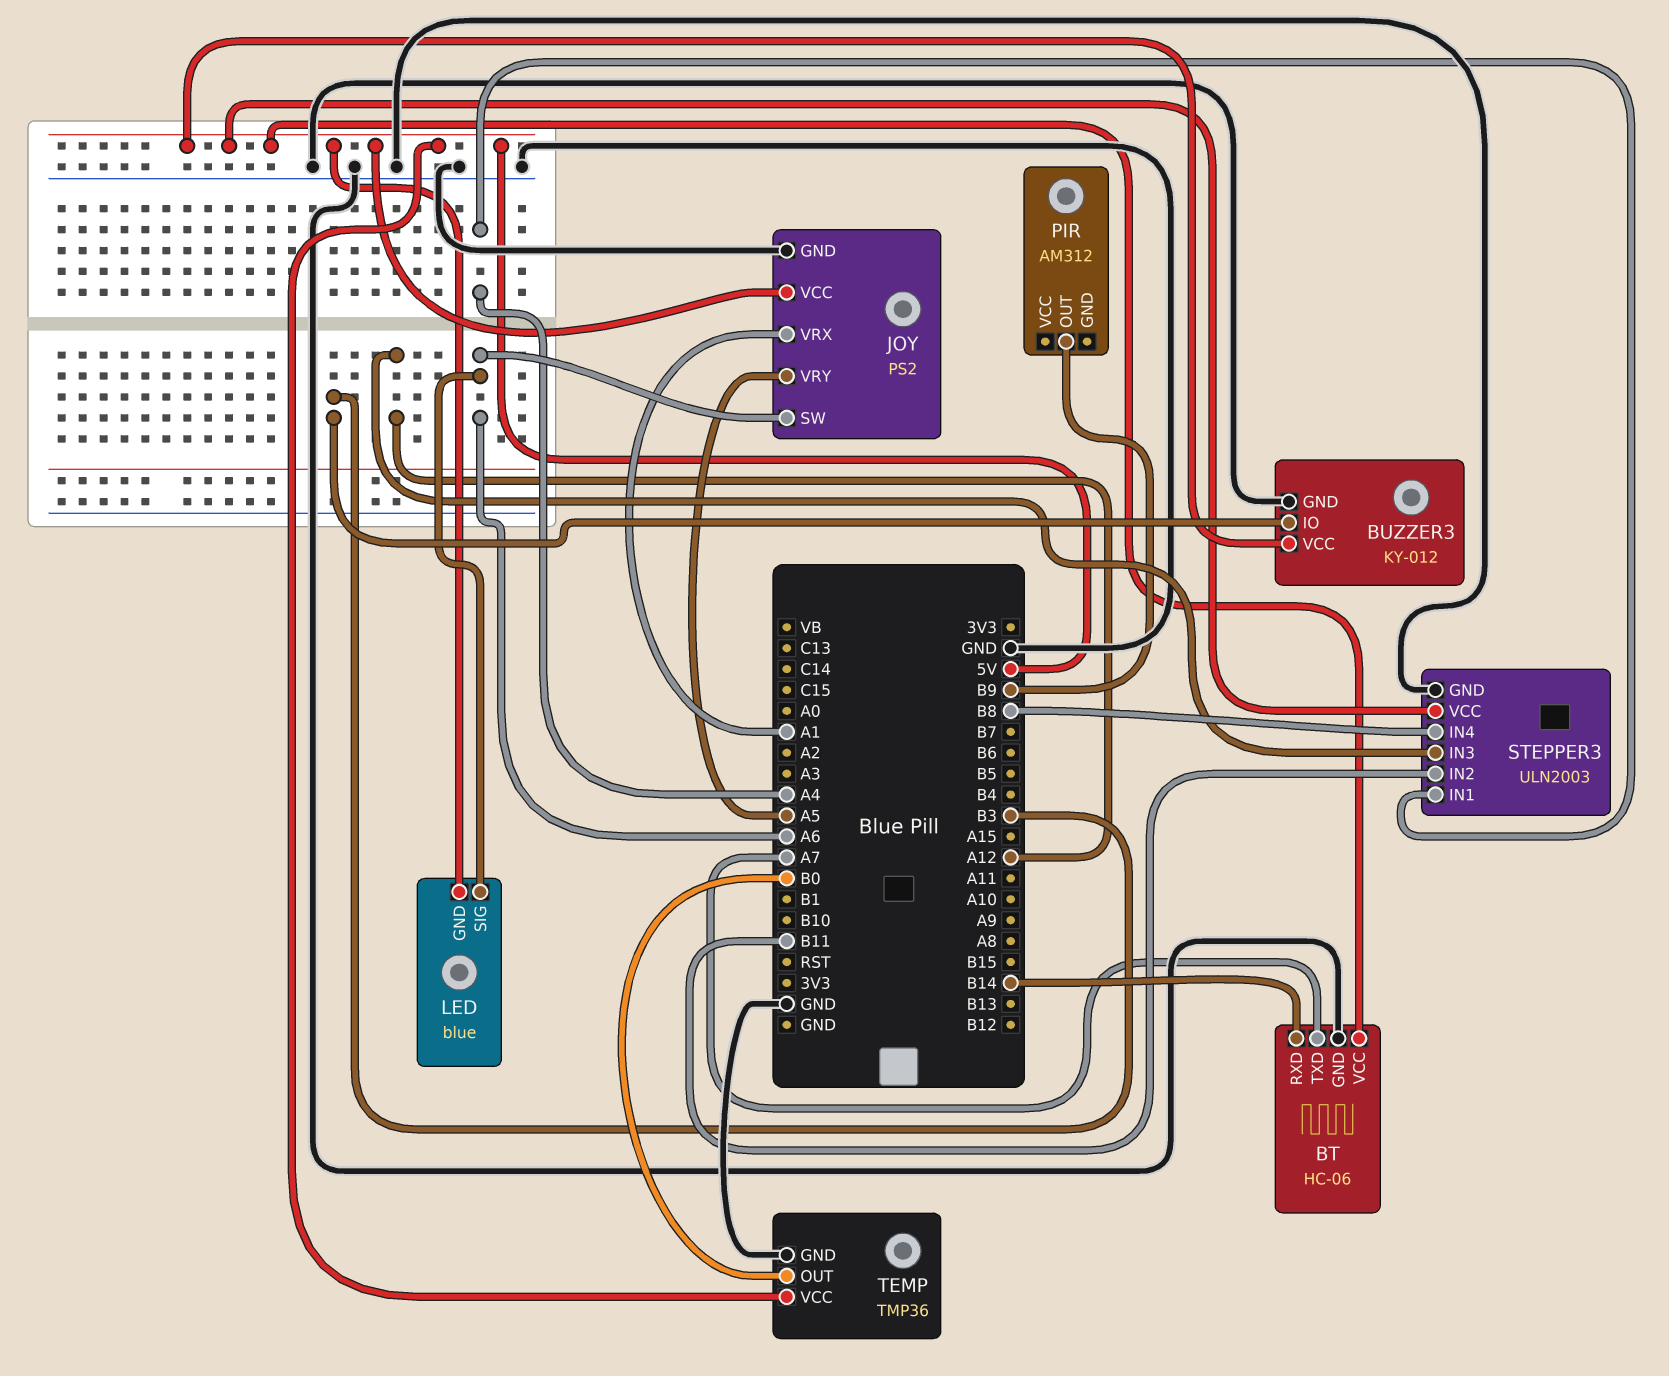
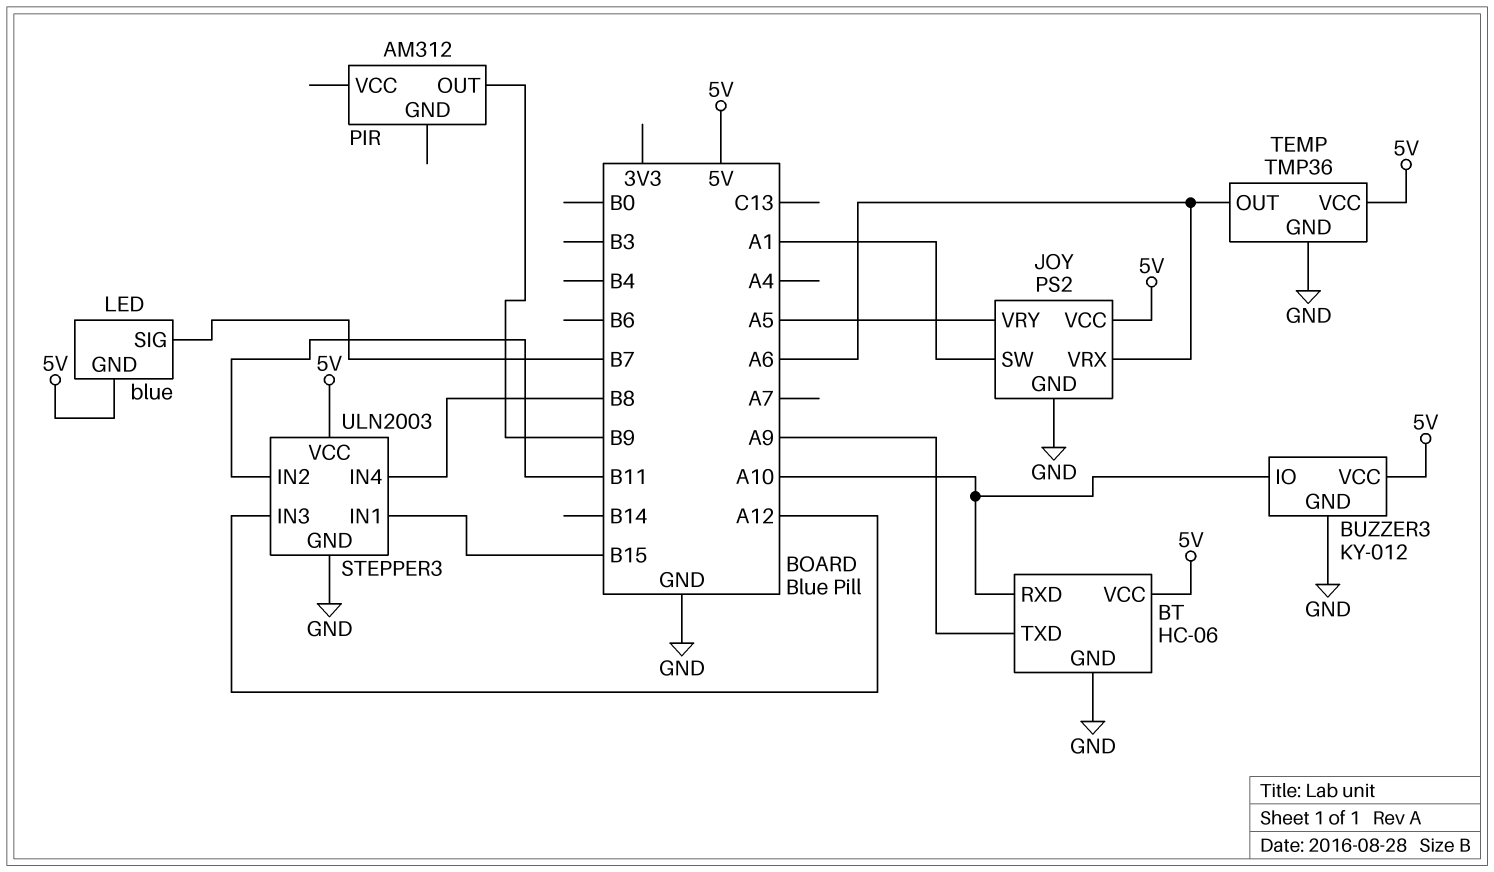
BT pin RXD: B14 -> A10
BT pin TXD: A7 -> A9
BUZZER3 pin IO: B3 -> A10
JOY pin SW: A6 -> A1
JOY pin VRX: A1 -> A6
LED pin SIG: A6 -> B7
STEPPER3 pin IN1: A4 -> B15
TEMP pin OUT: B0 -> A6

